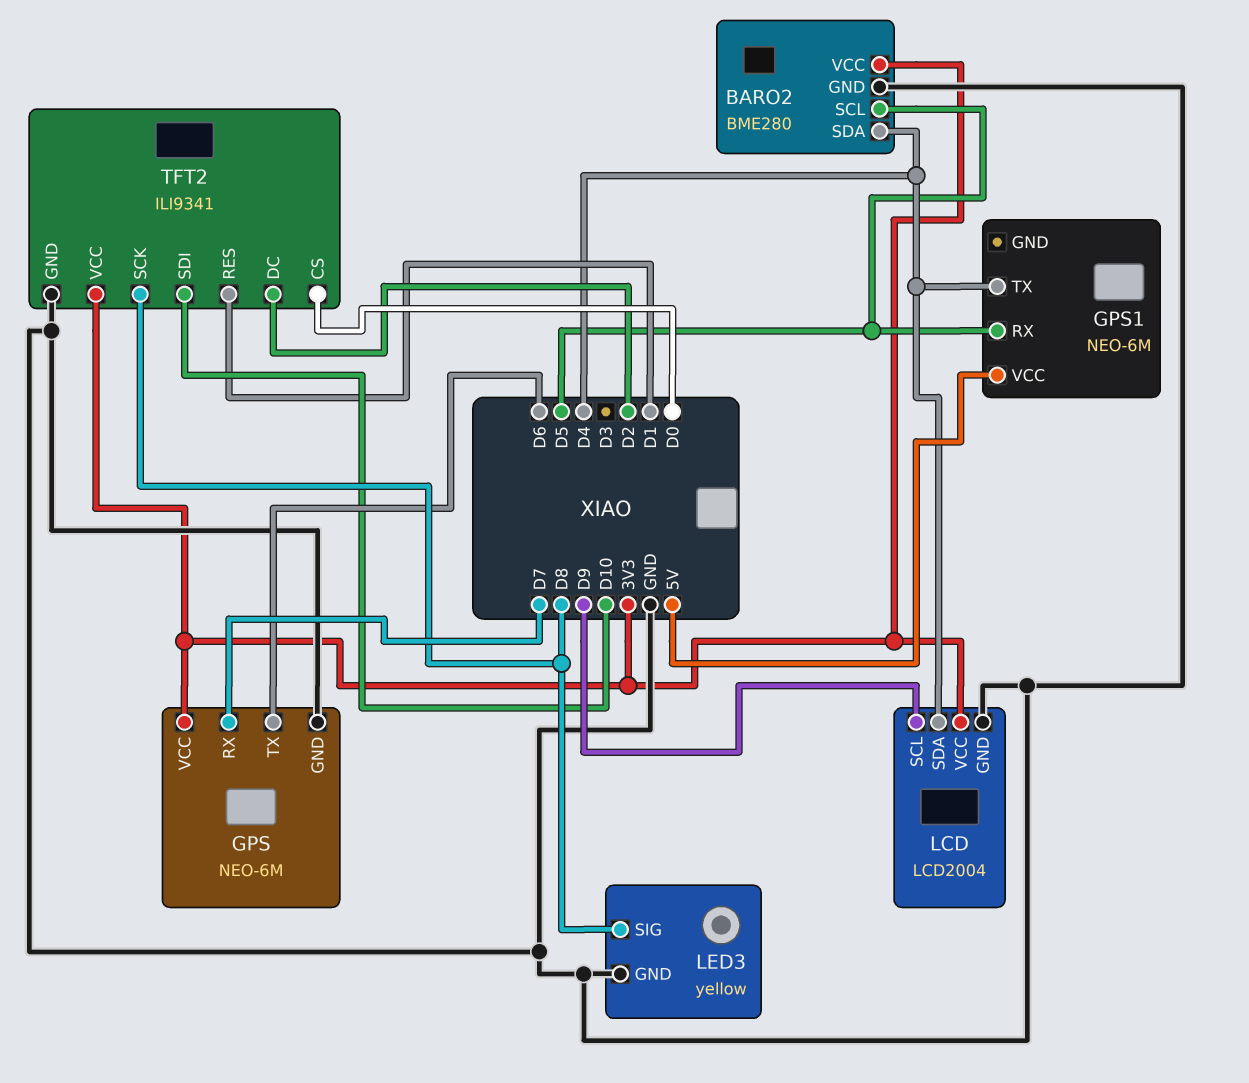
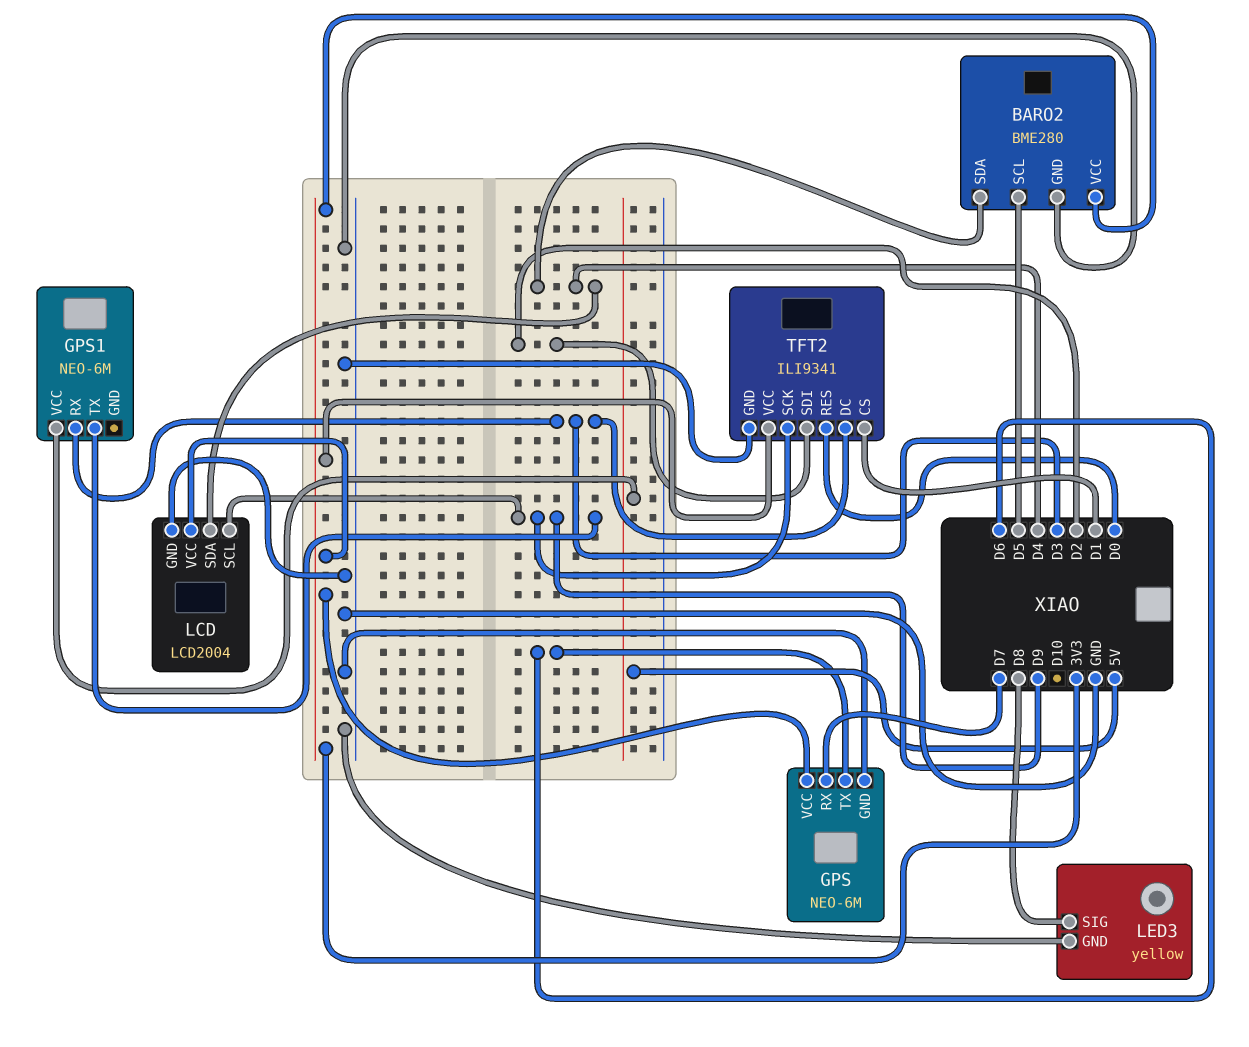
GPS1 pin RX: D5 -> D3
GPS1 pin TX: D4 -> D9
TFT2 pin CS: D0 -> D1
TFT2 pin DC: D2 -> D3
TFT2 pin RES: D1 -> D0
TFT2 pin SCK: D8 -> D9
TFT2 pin SDI: D10 -> D2

